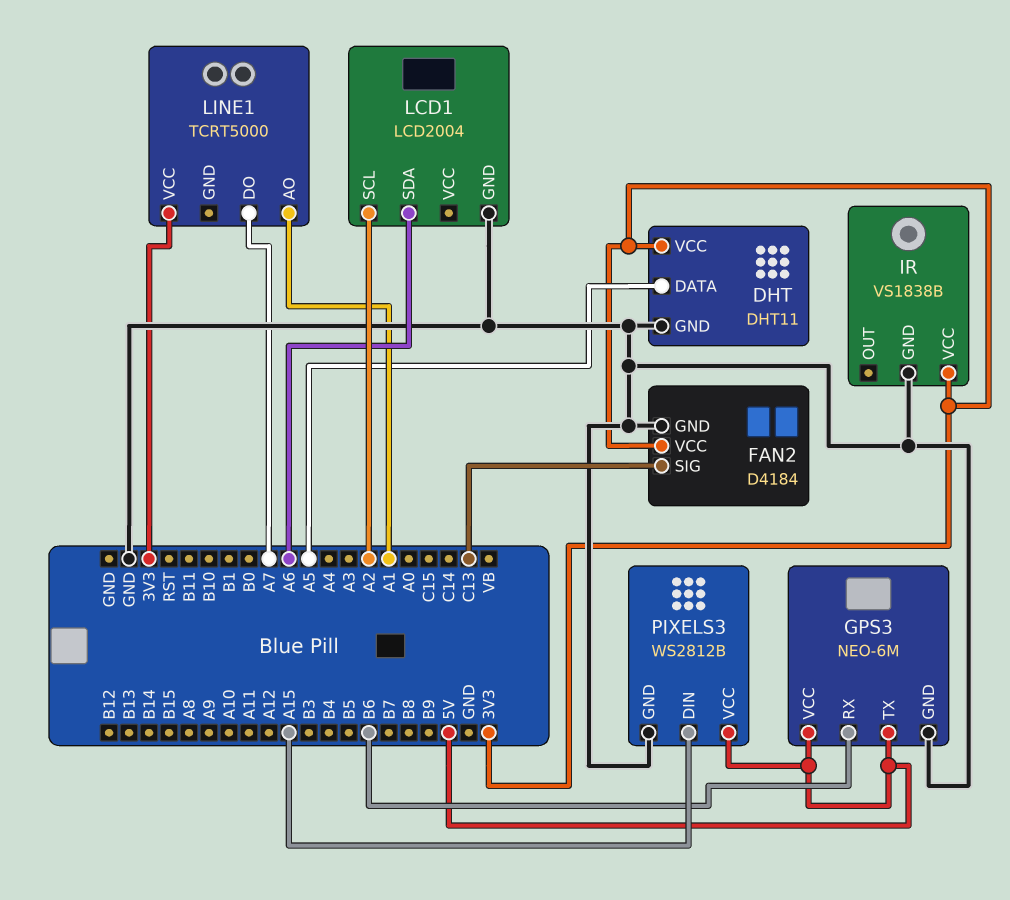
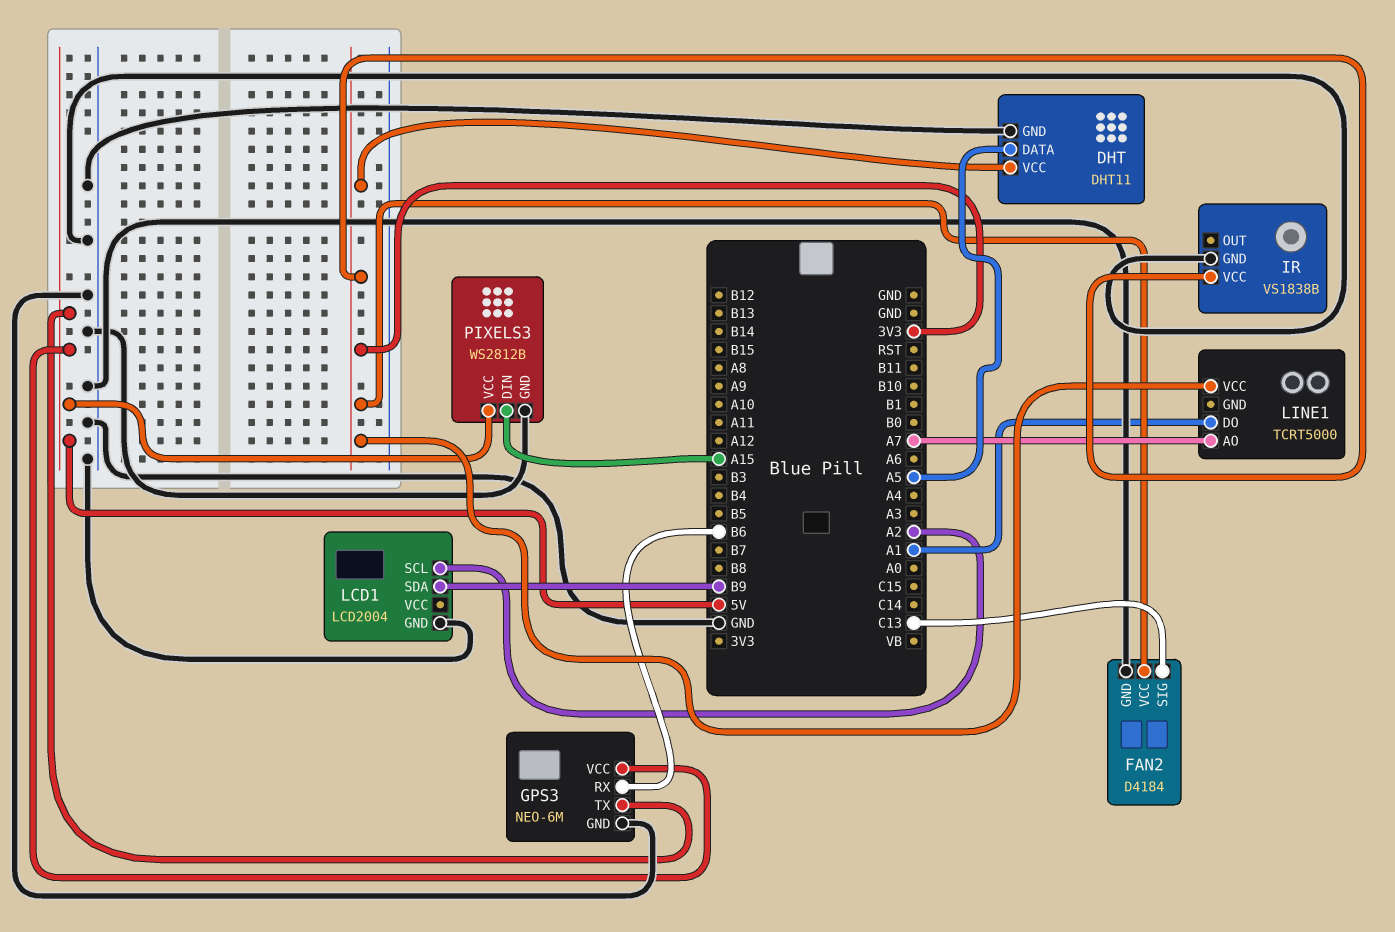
LCD1 pin SDA: A6 -> B9
LINE1 pin AO: A1 -> A7
LINE1 pin DO: A7 -> A1

